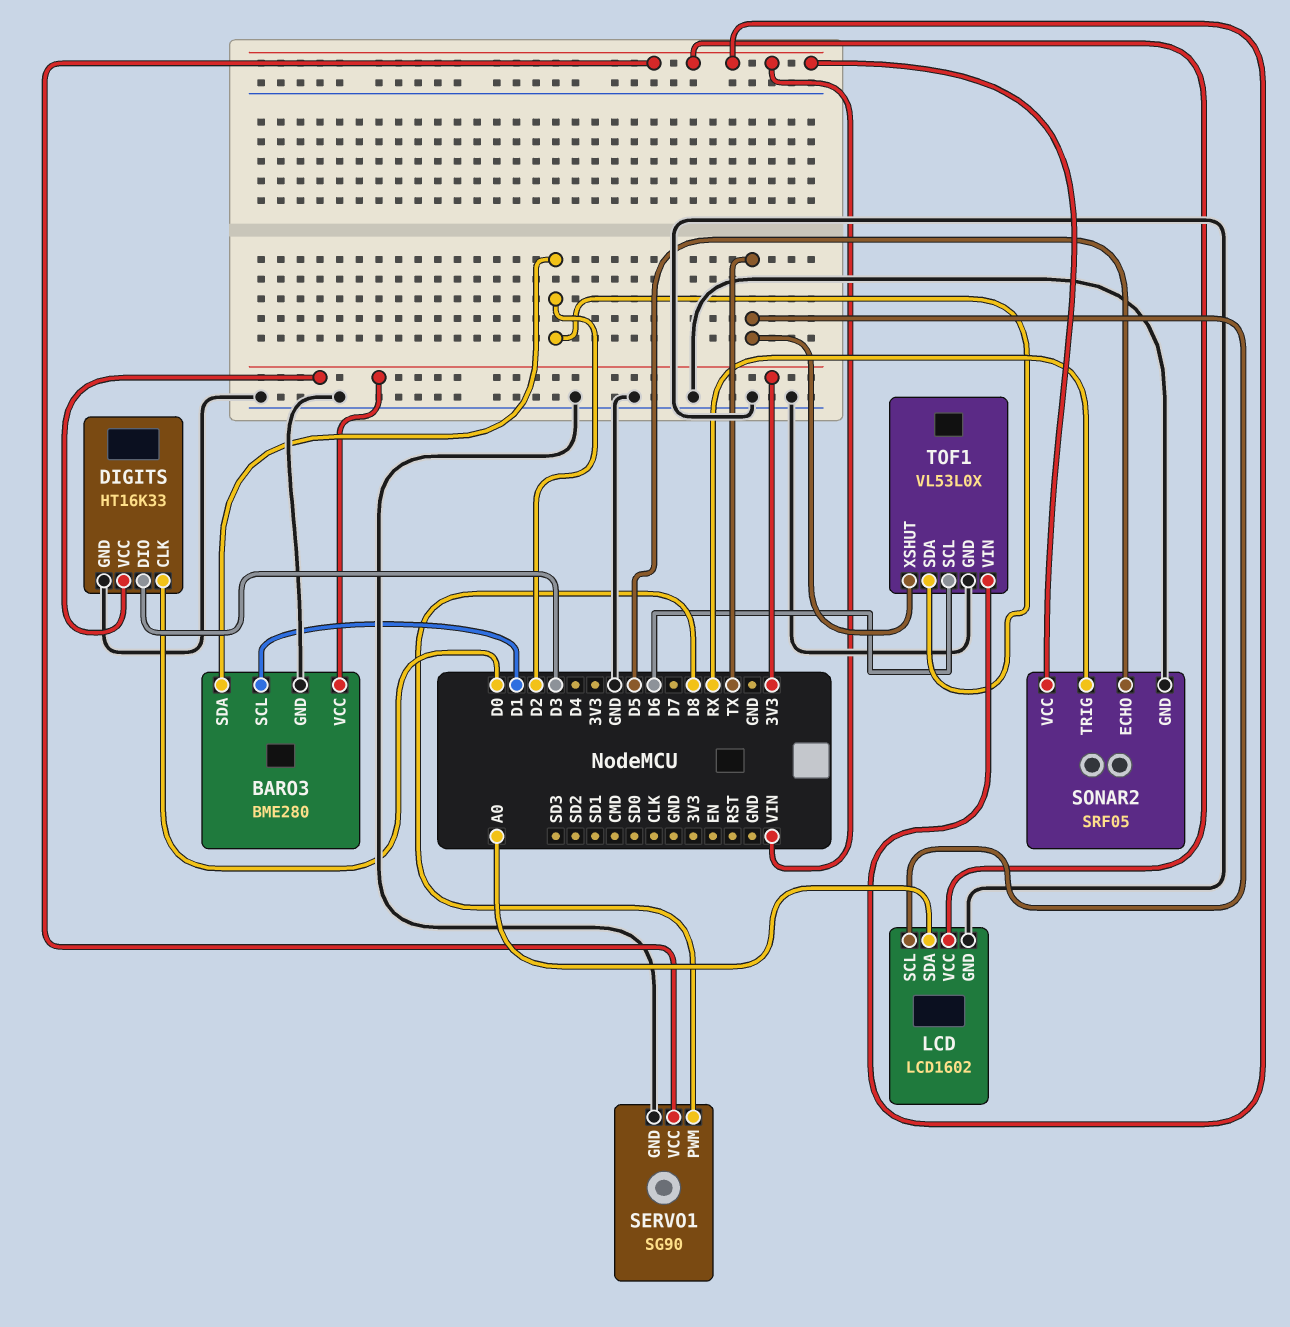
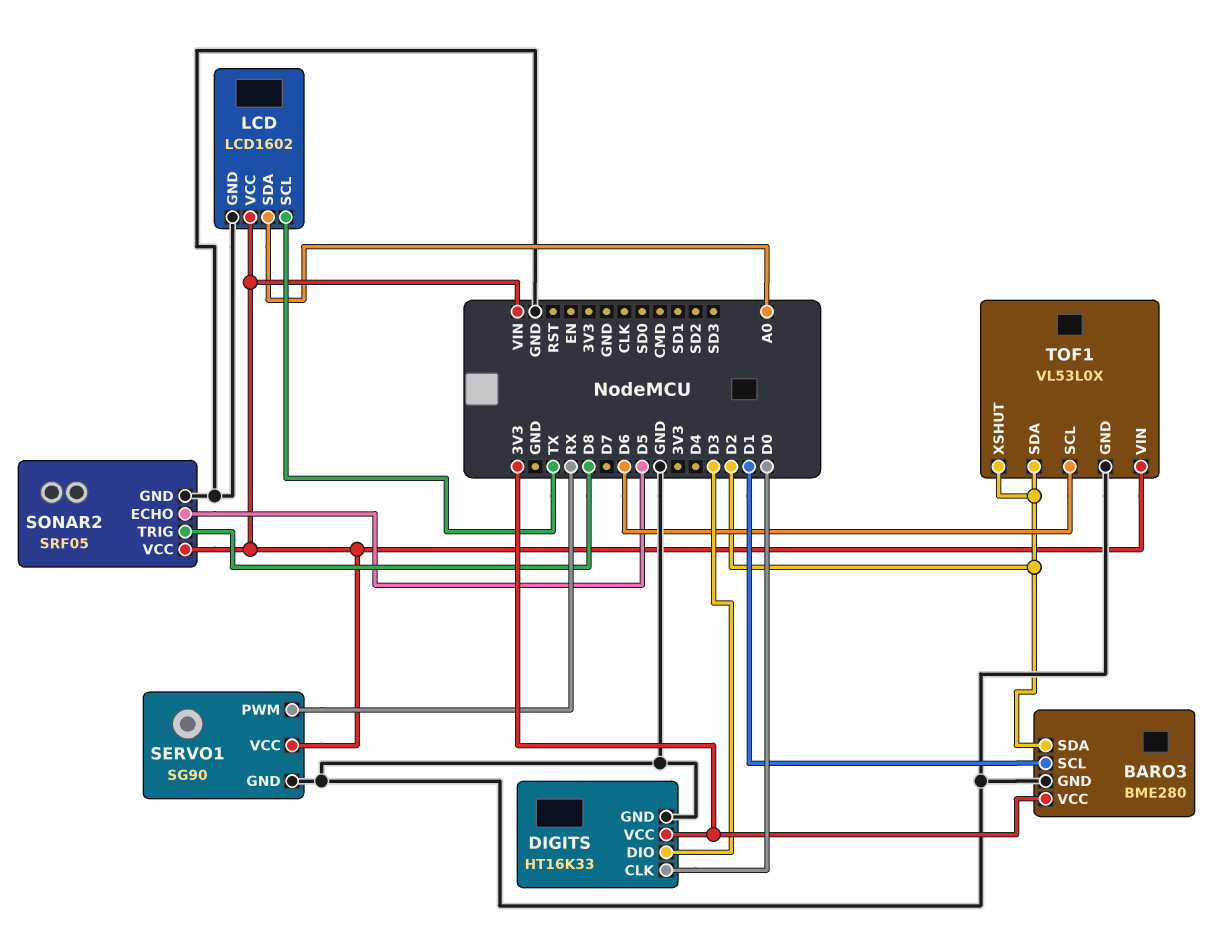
SERVO1 pin PWM: D8 -> RX
SONAR2 pin TRIG: RX -> D8
TOF1 pin XSHUT: TX -> D2

